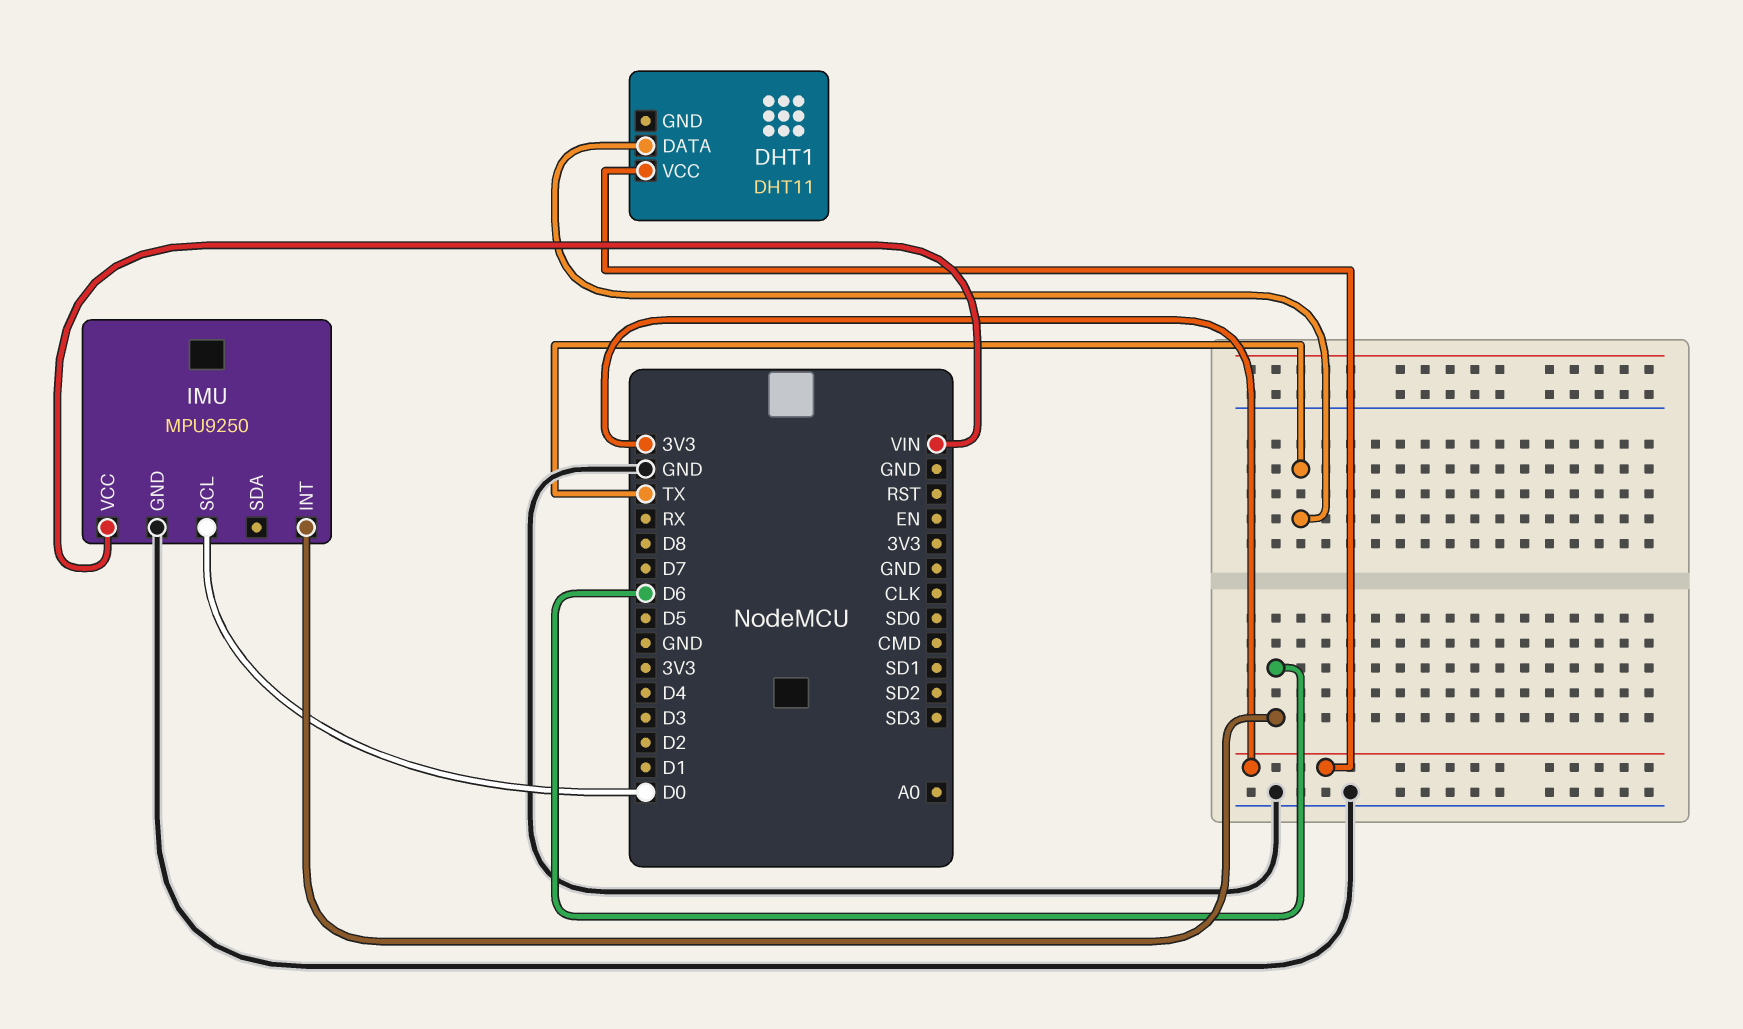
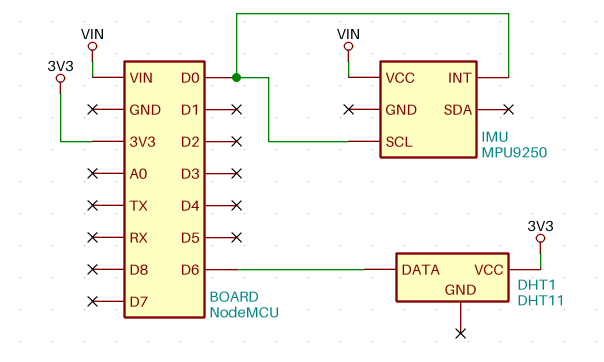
DHT1 pin DATA: TX -> D6
IMU pin GND: GND -> none
IMU pin INT: D6 -> D0

